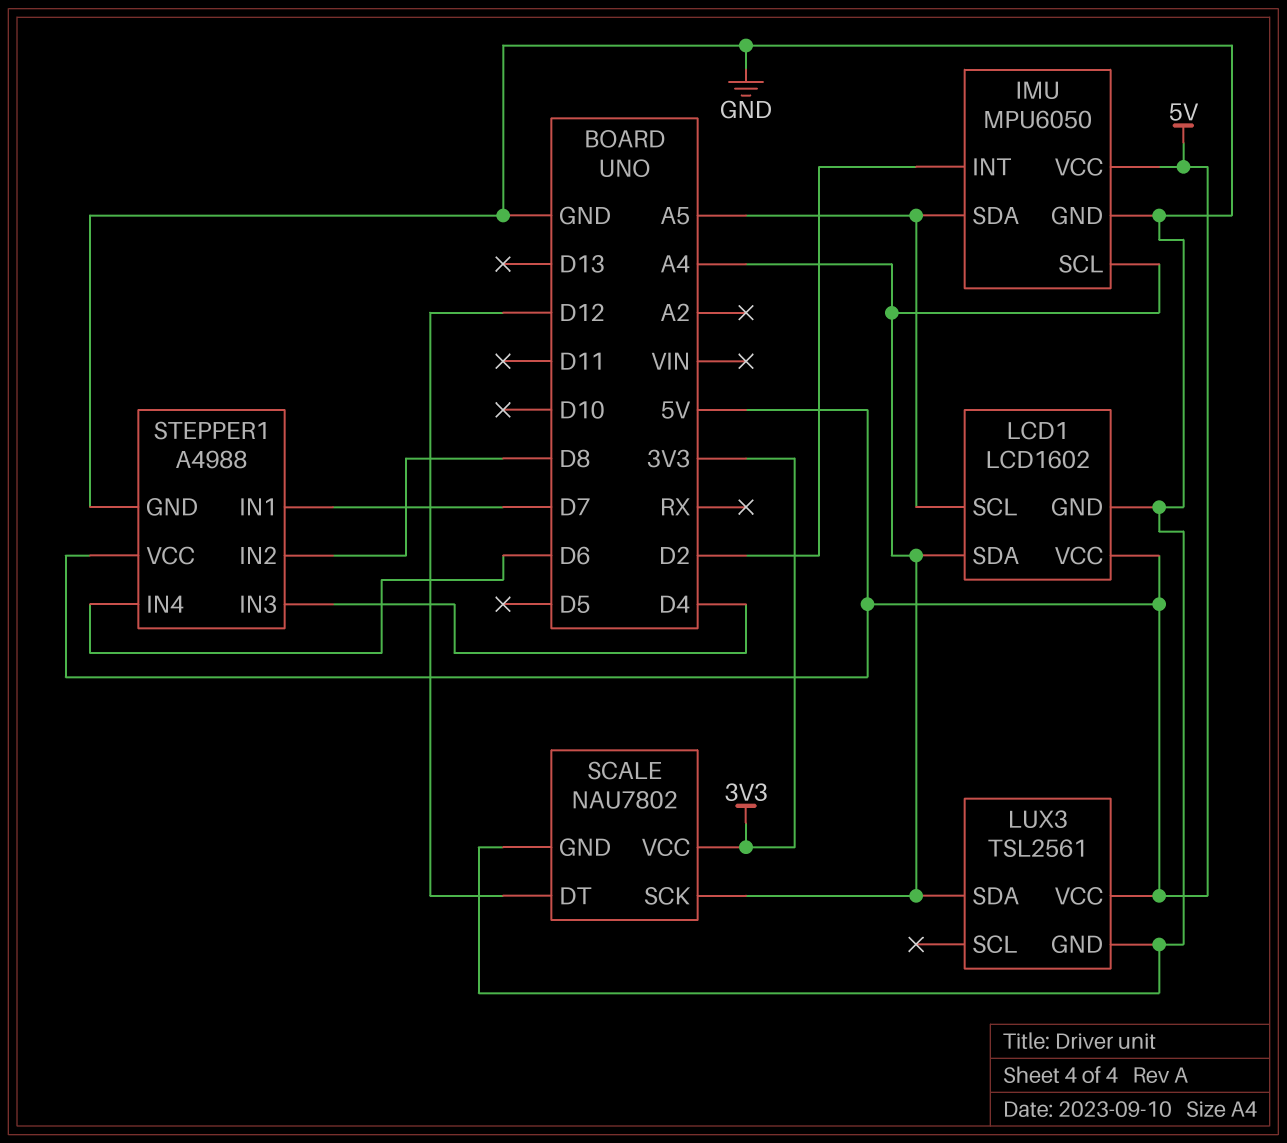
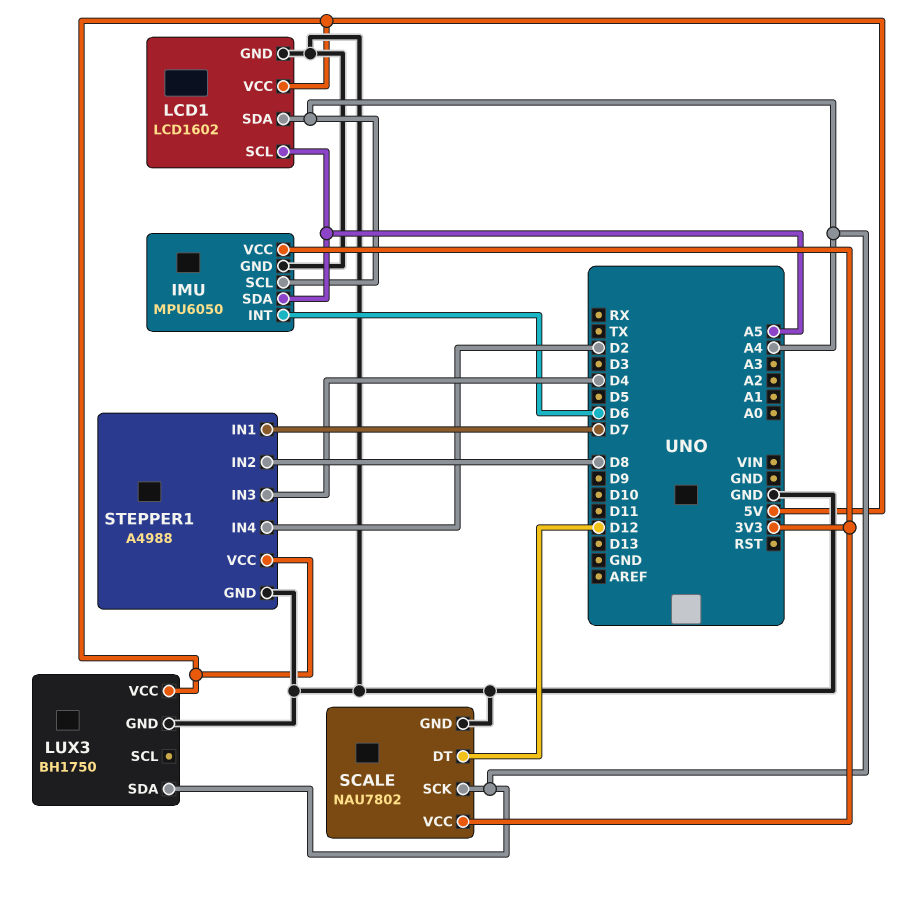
IMU pin INT: D2 -> D6
IMU pin VCC: 5V -> 3V3
LUX3: TSL2561 -> BH1750
STEPPER1 pin IN4: D6 -> D2

